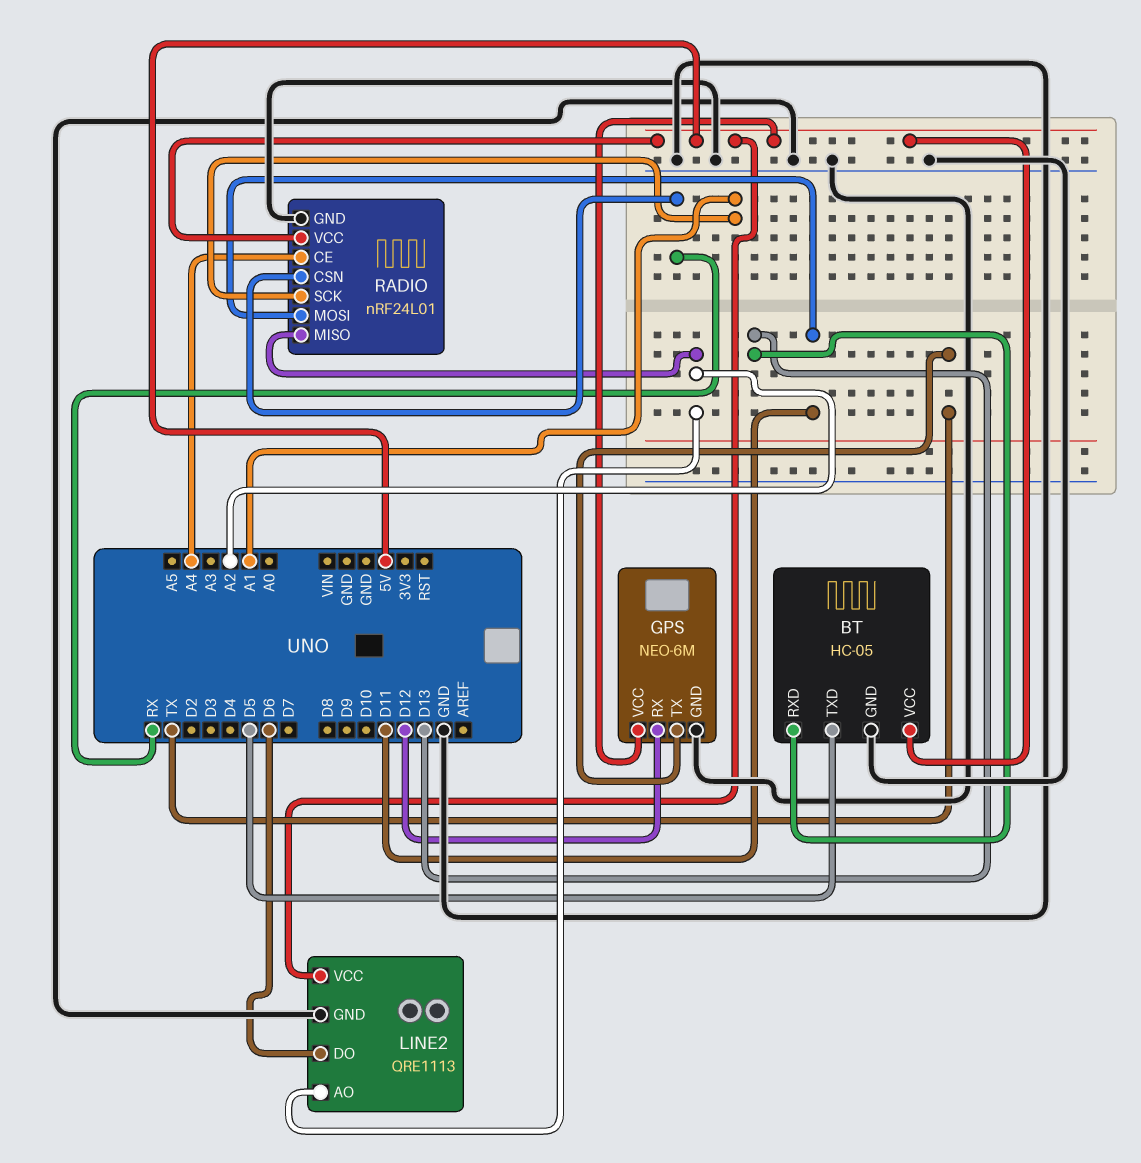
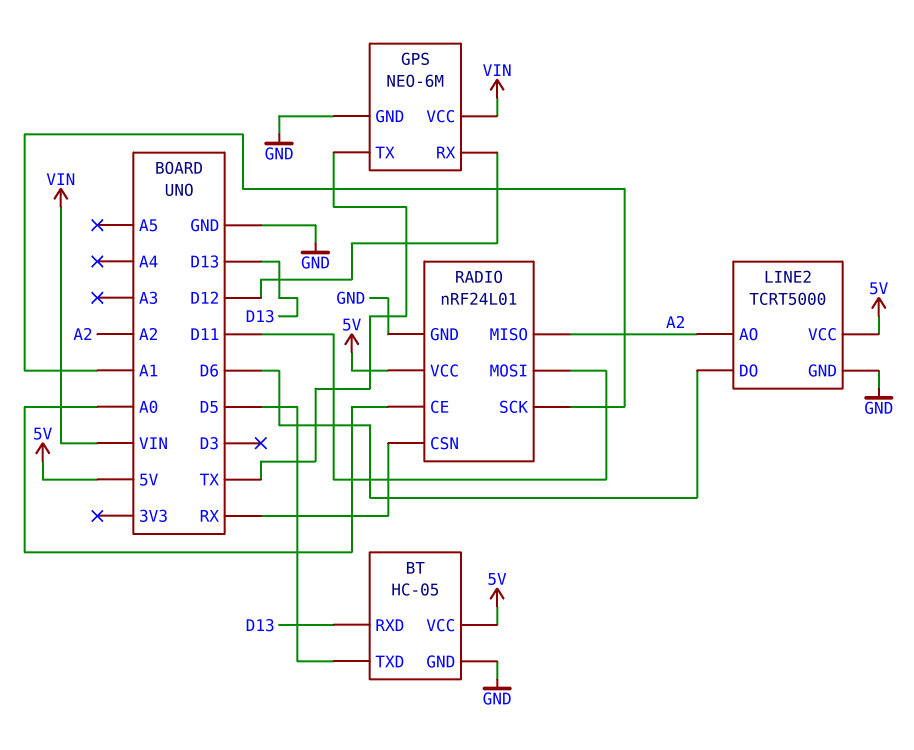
GPS pin VCC: 5V -> VIN
LINE2: QRE1113 -> TCRT5000
RADIO pin CE: A4 -> A0

